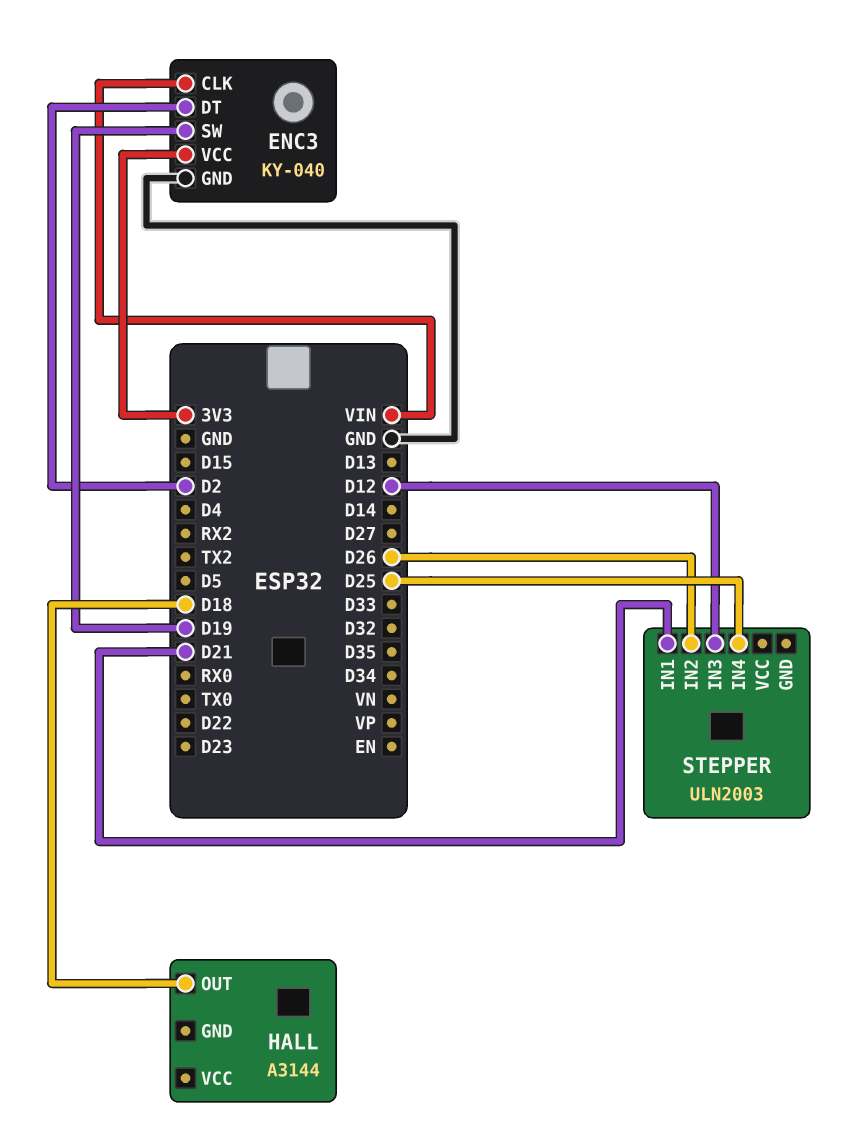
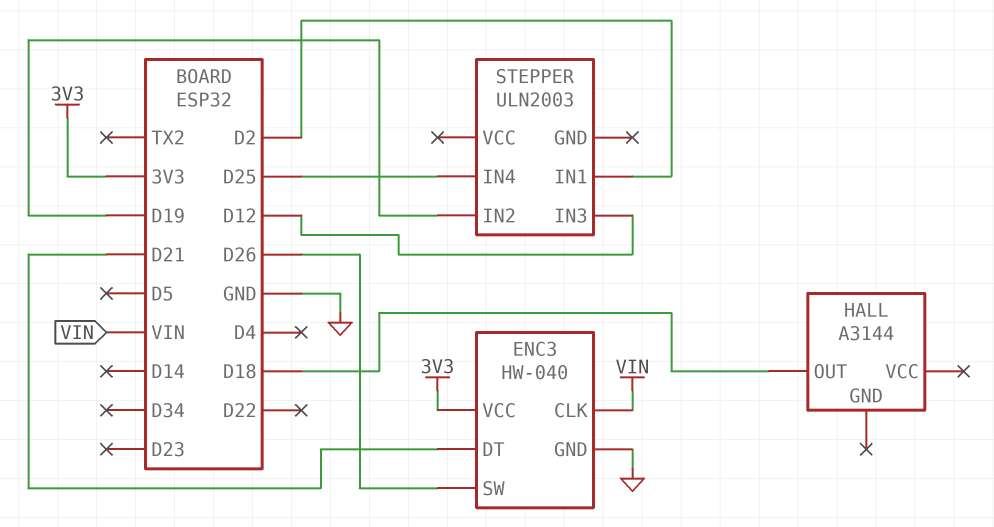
ENC3: KY-040 -> HW-040
ENC3 pin DT: D2 -> D21
ENC3 pin SW: D19 -> D26
STEPPER pin IN1: D21 -> D2
STEPPER pin IN2: D26 -> D19

